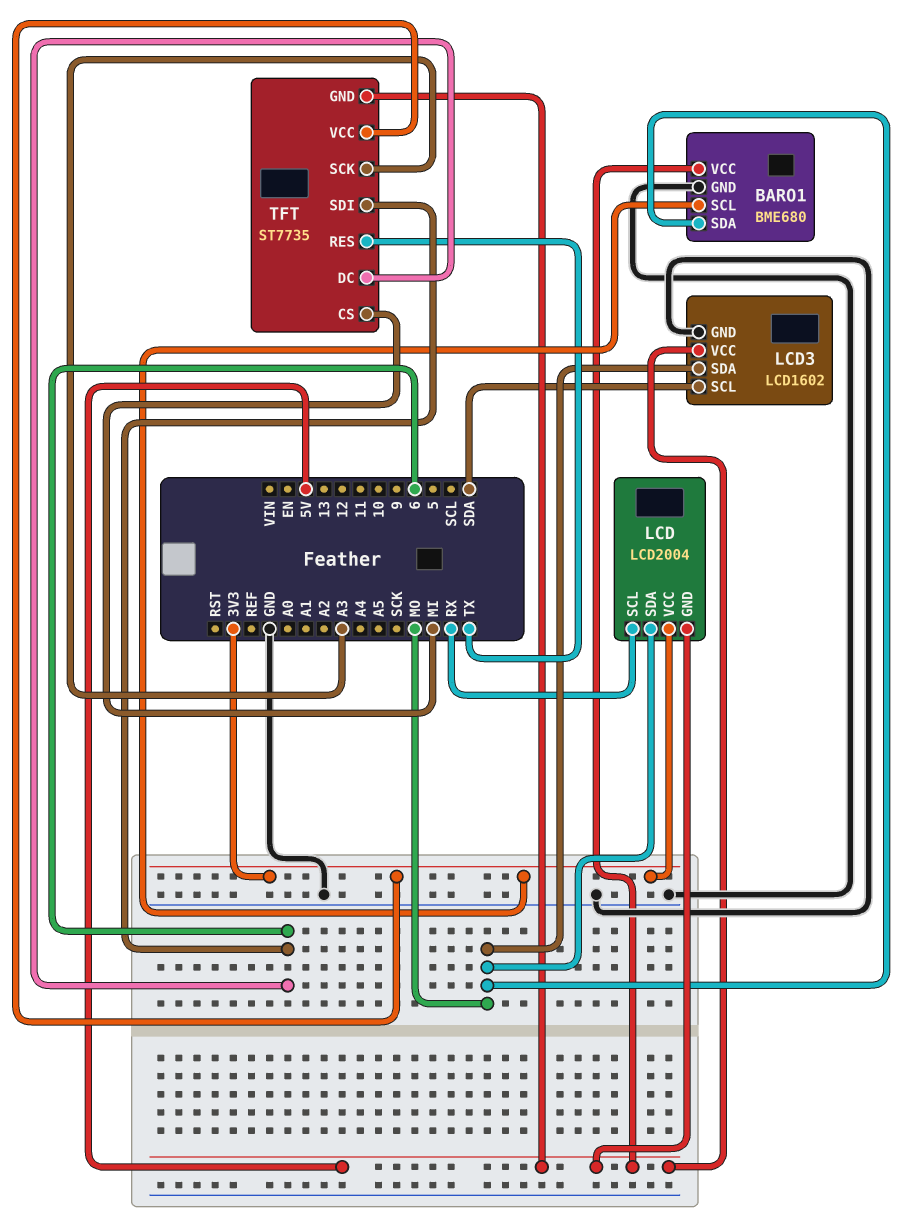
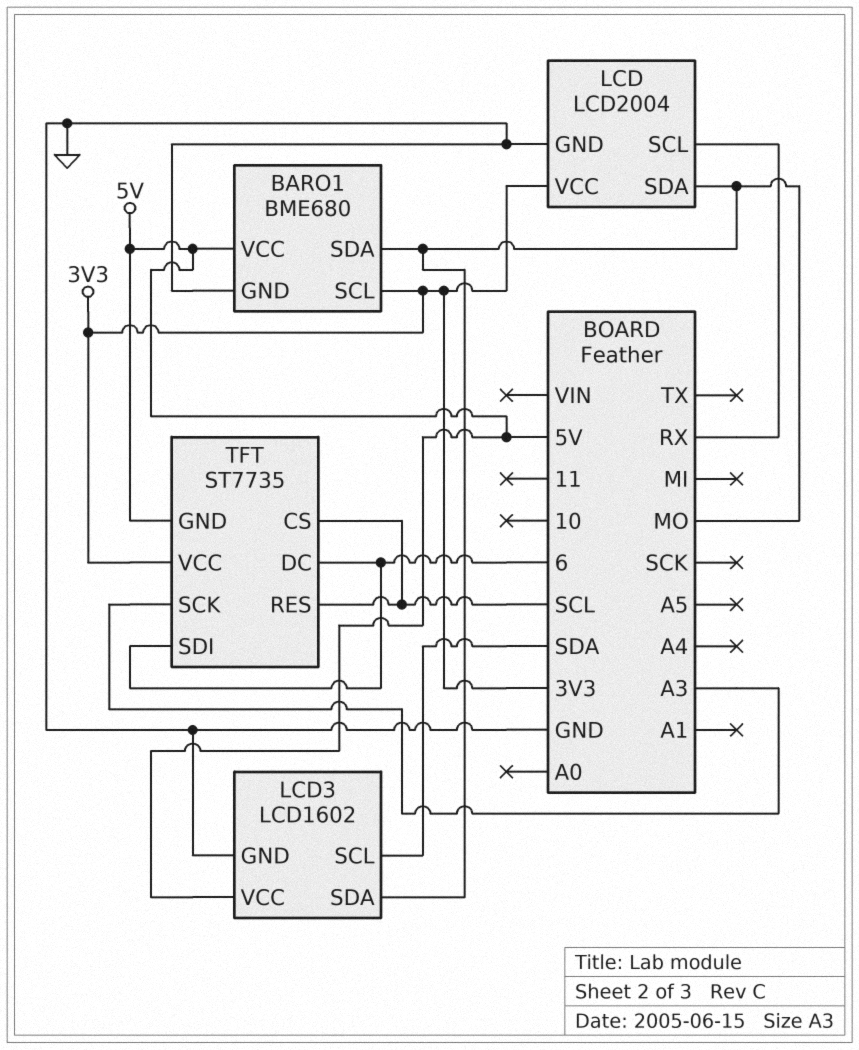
LCD pin GND: 5V -> GND
TFT pin CS: MI -> SCL
TFT pin RES: TX -> SCL

